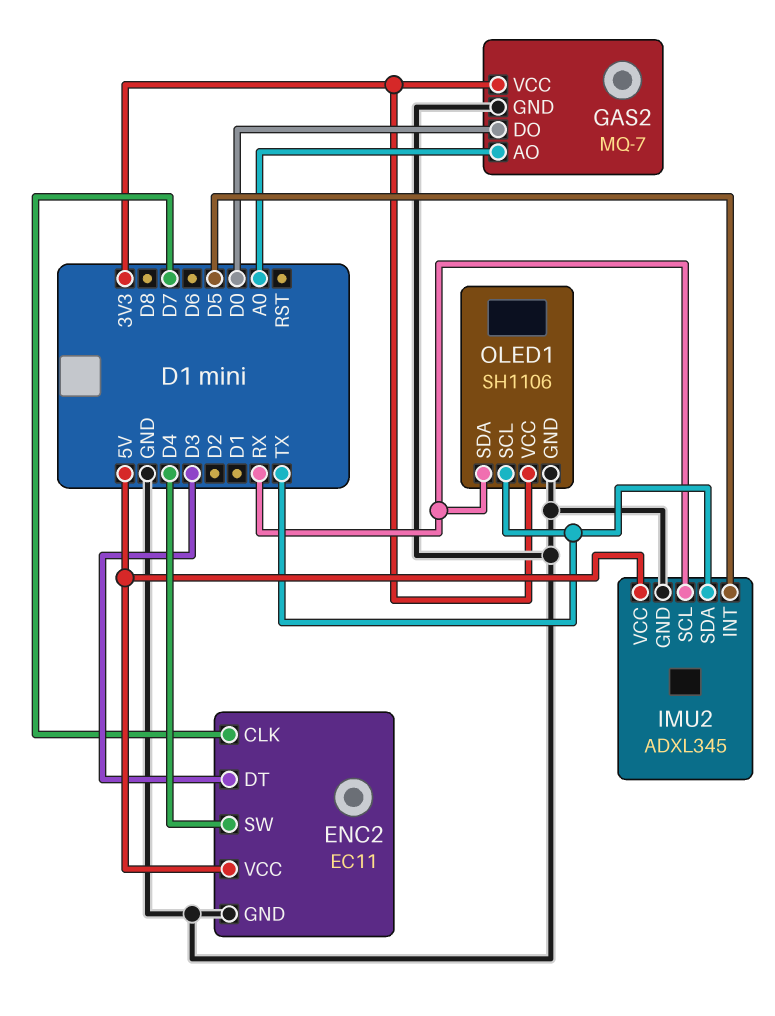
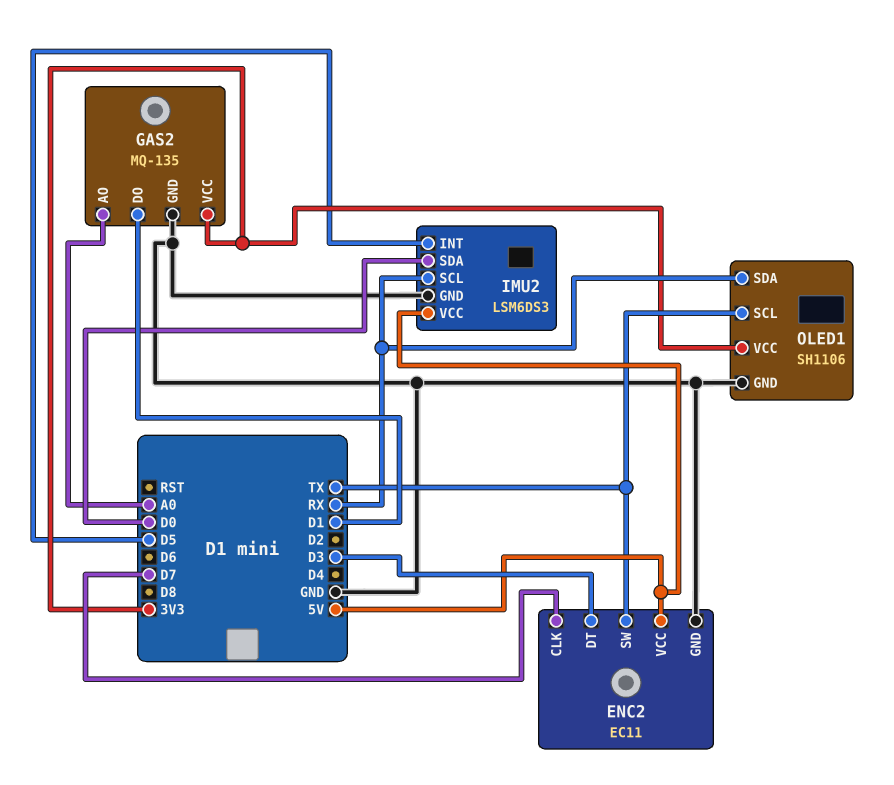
ENC2 pin SW: D4 -> TX
GAS2: MQ-7 -> MQ-135
GAS2 pin DO: D0 -> D1
IMU2: ADXL345 -> LSM6DS3
IMU2 pin SDA: TX -> D0

